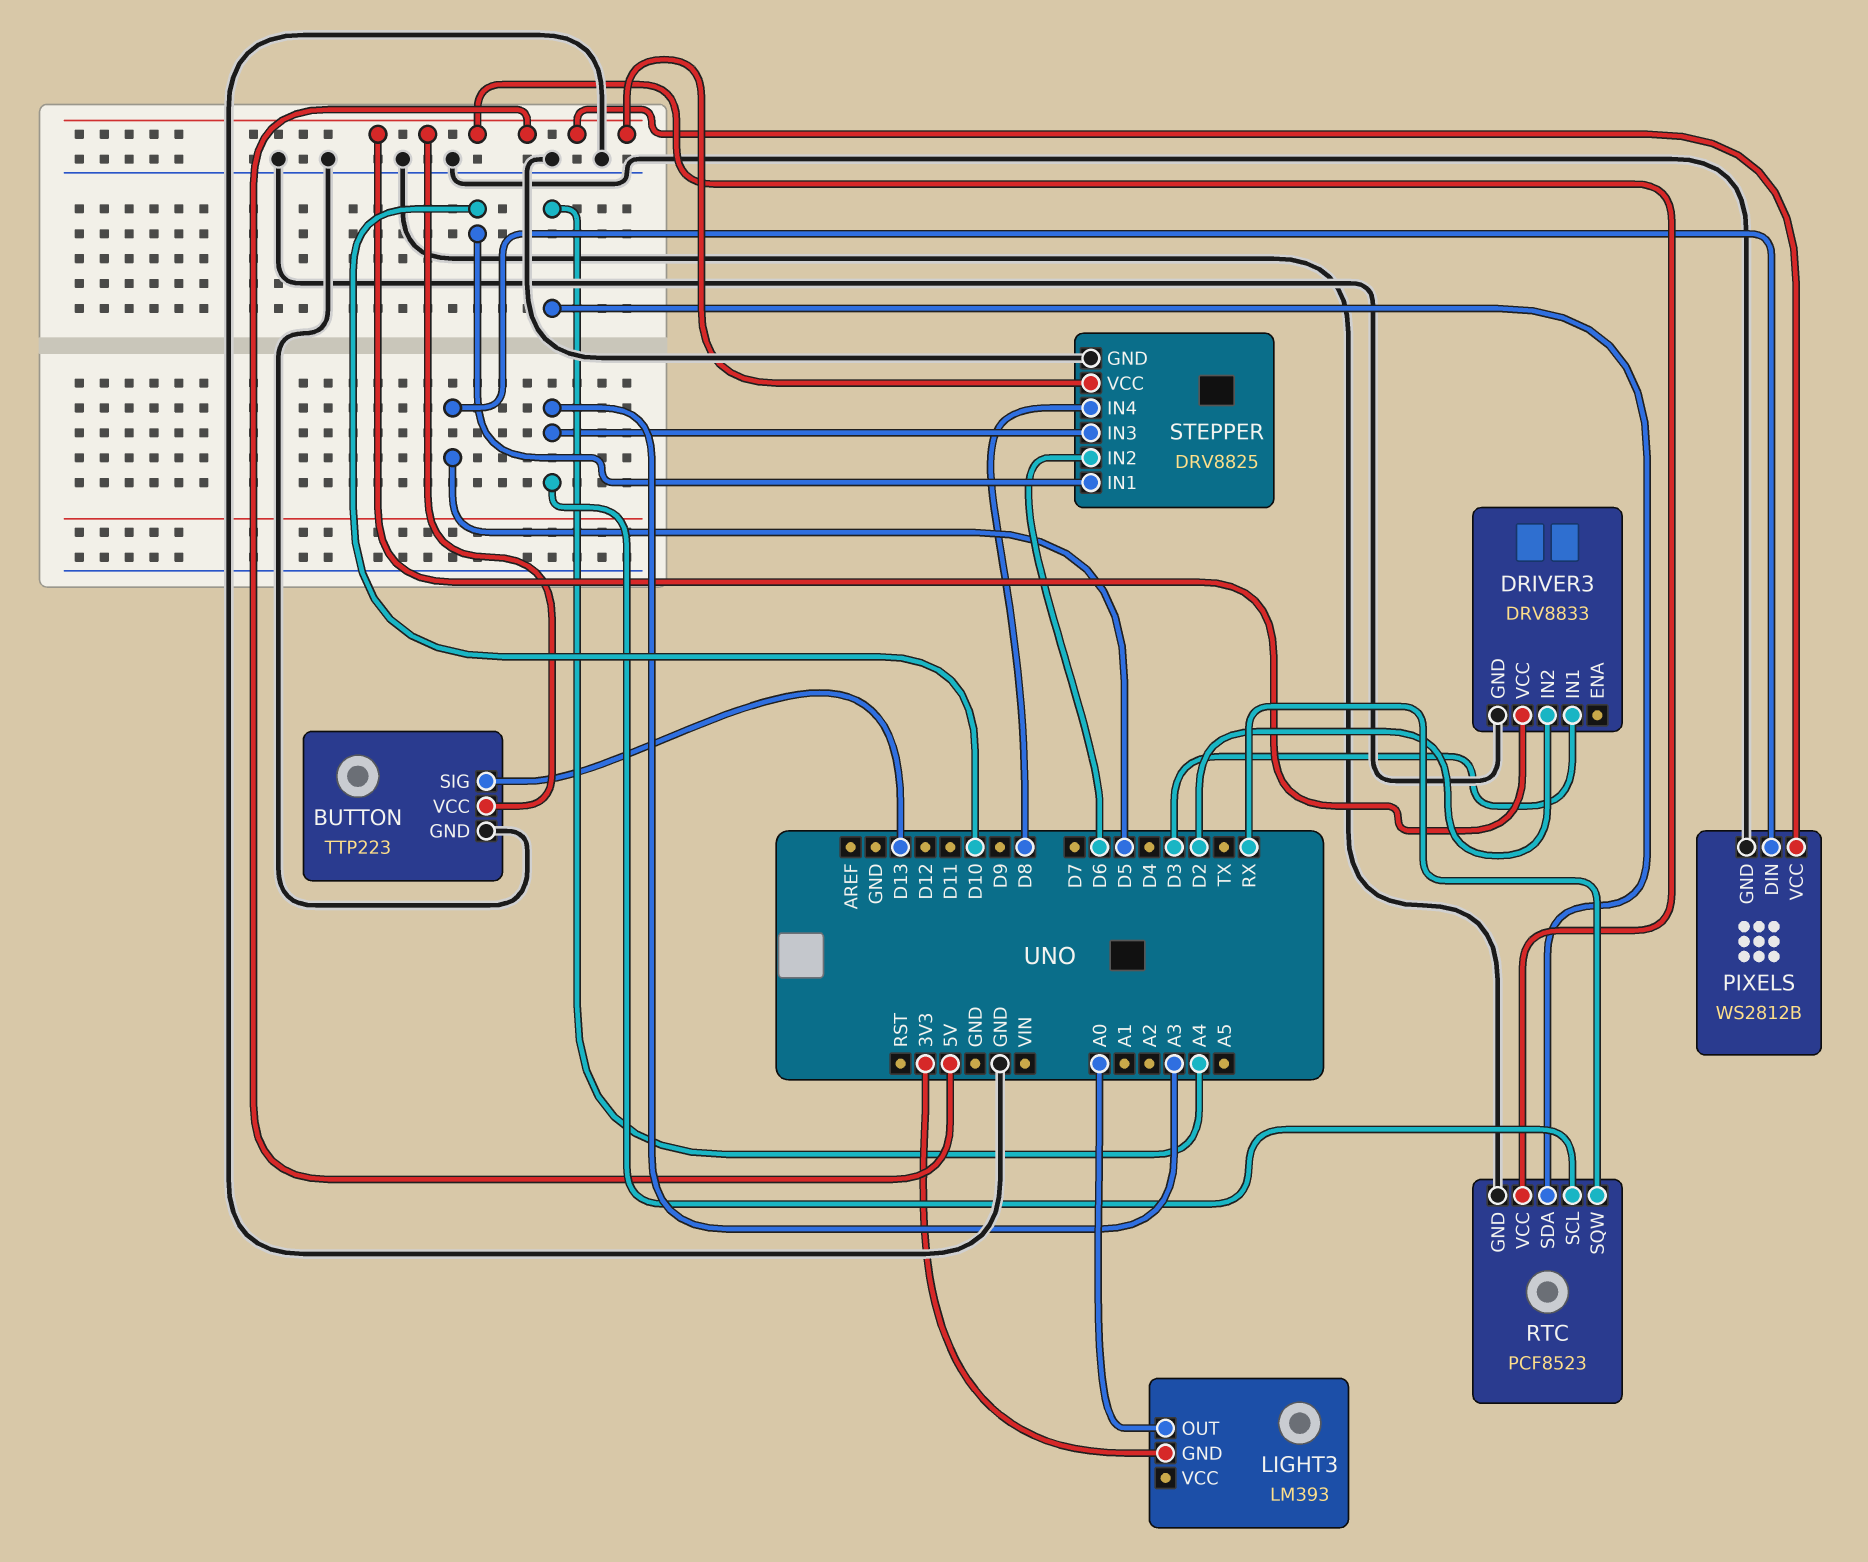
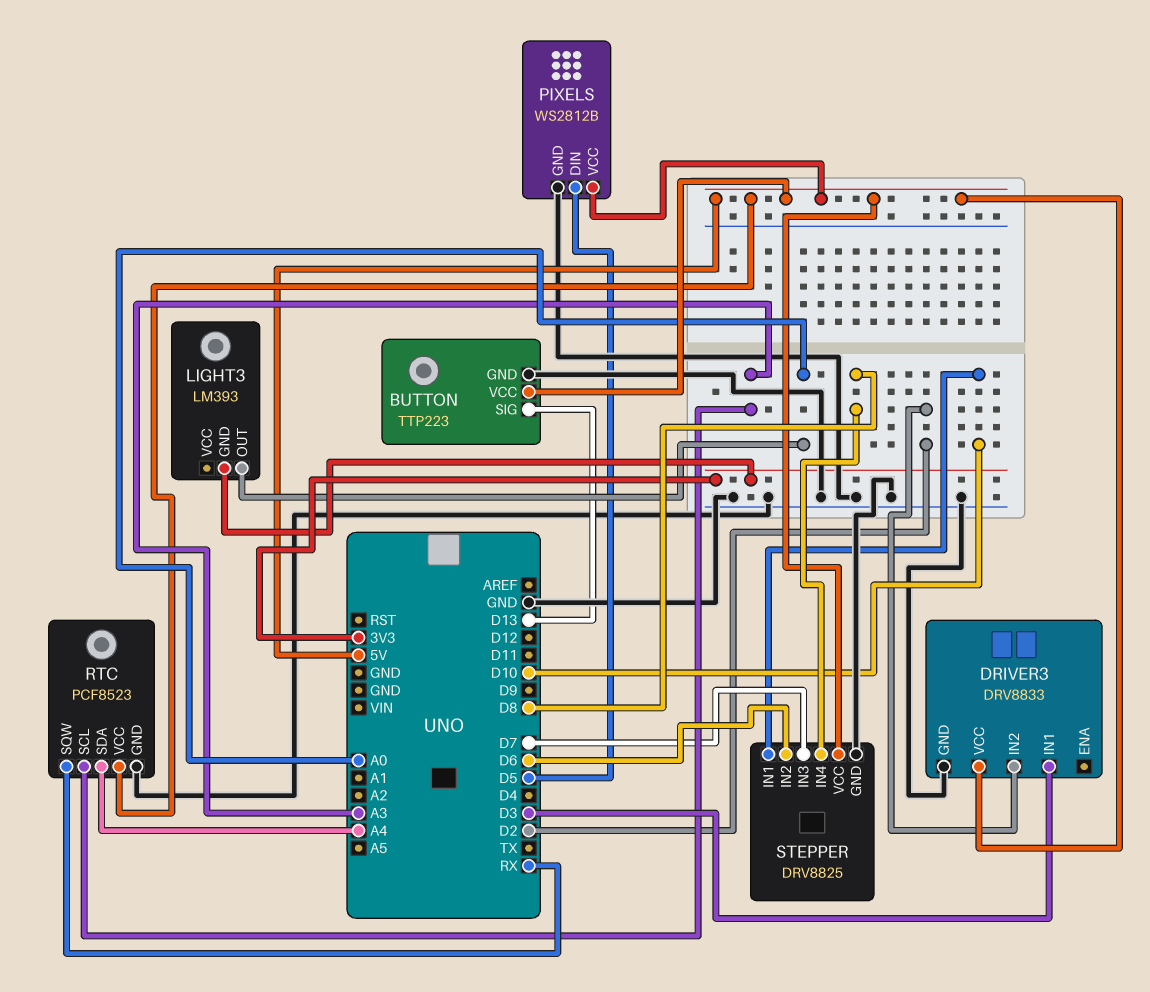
STEPPER pin IN3: A3 -> D7

